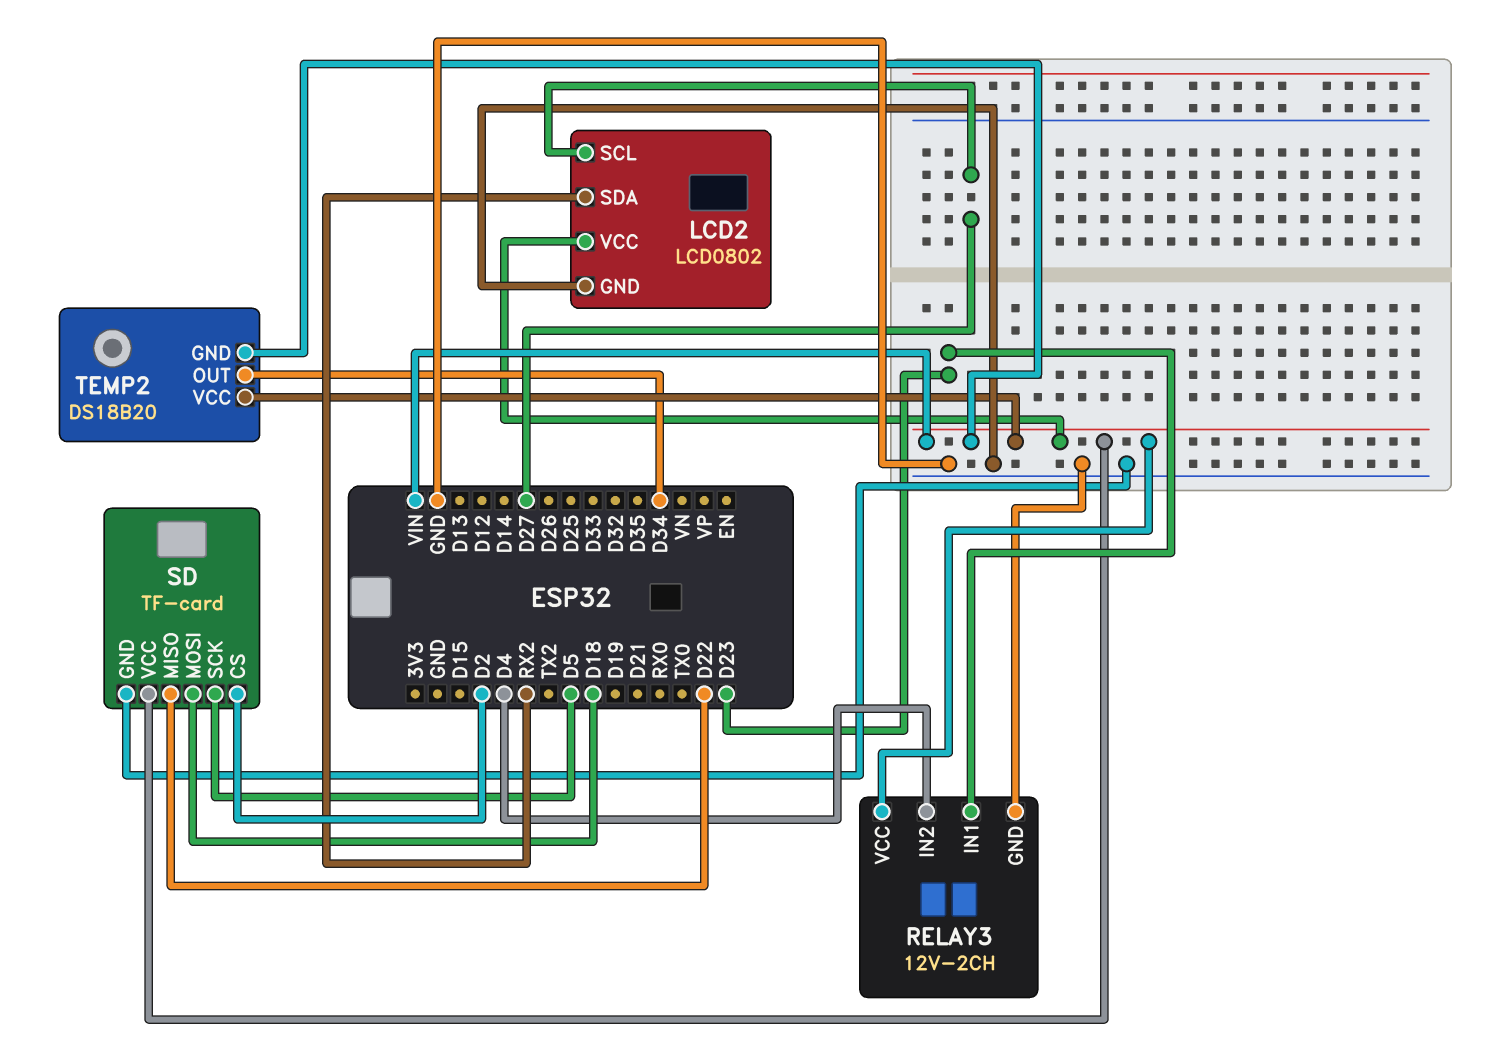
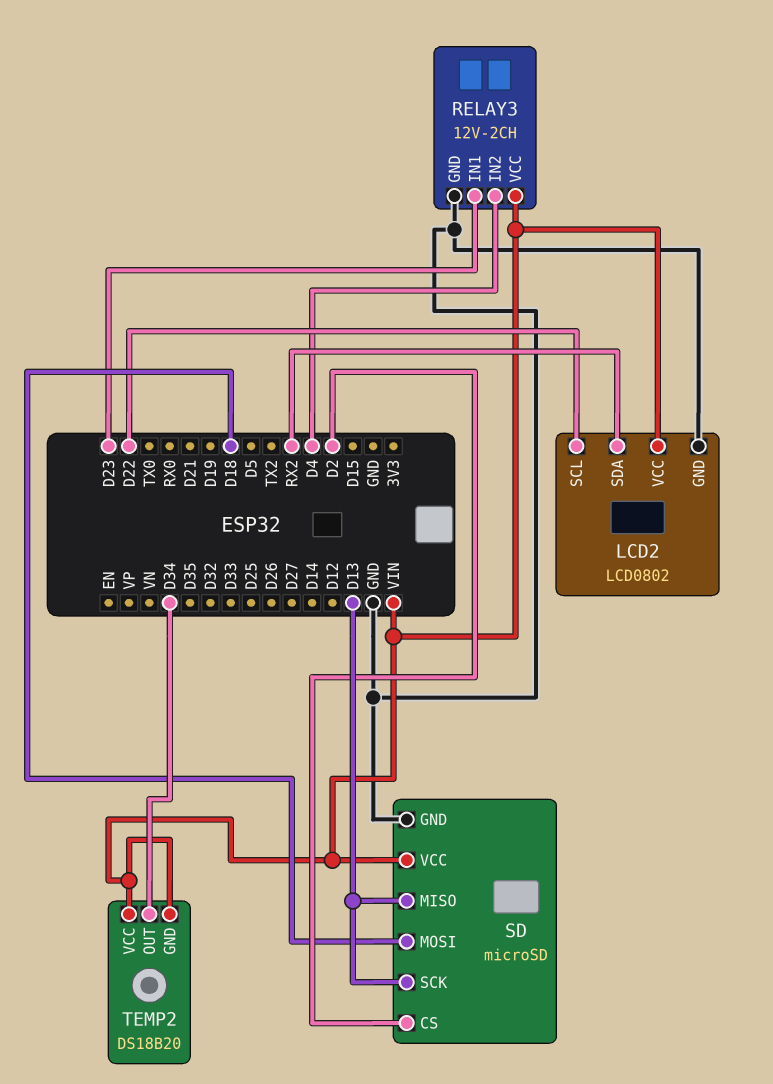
LCD2 pin SCL: D27 -> D22
SD: TF-card -> microSD
SD pin MISO: D22 -> D13
SD pin SCK: D5 -> D13

